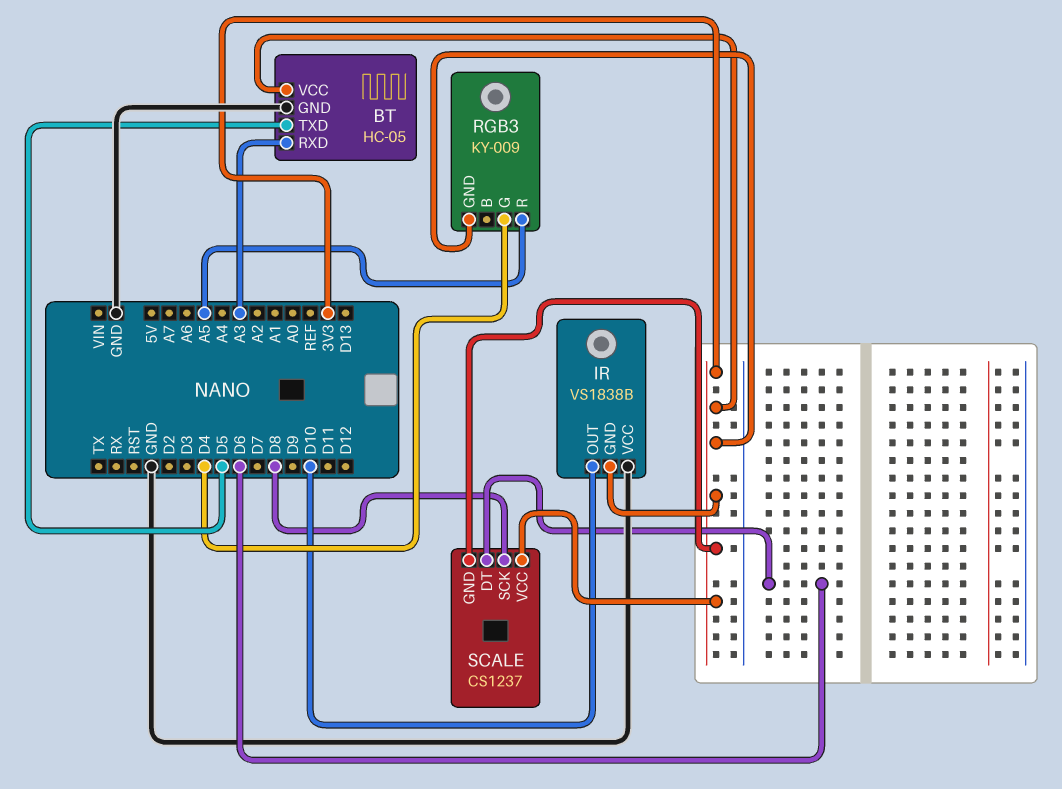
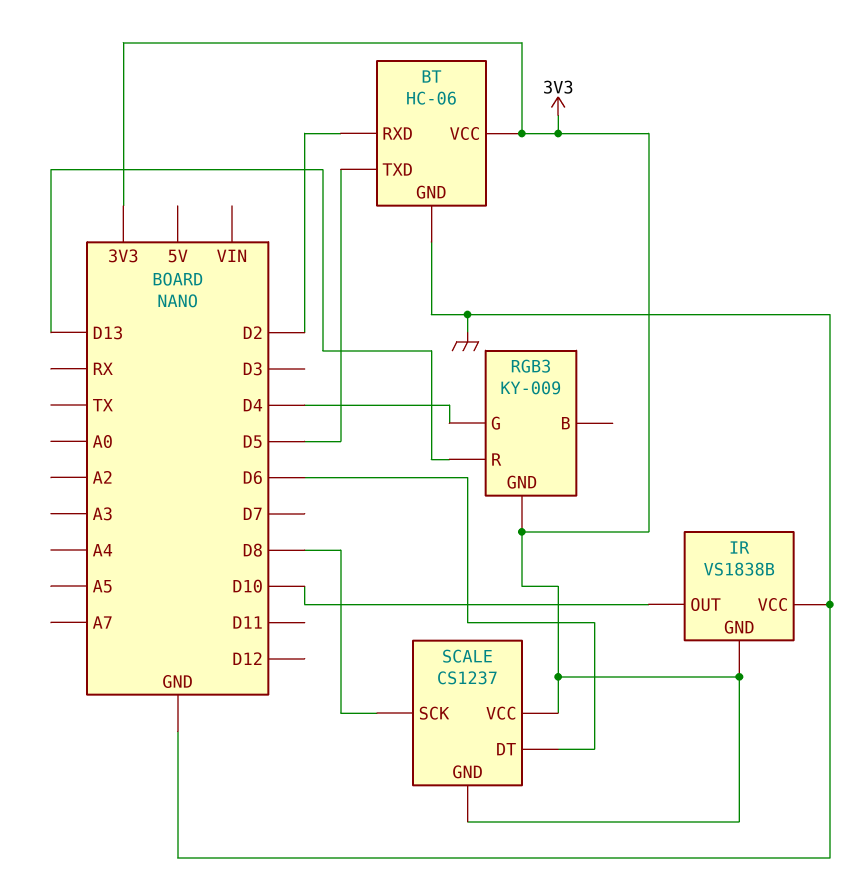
BT: HC-05 -> HC-06
BT pin RXD: A3 -> D2
RGB3 pin R: A5 -> D13

